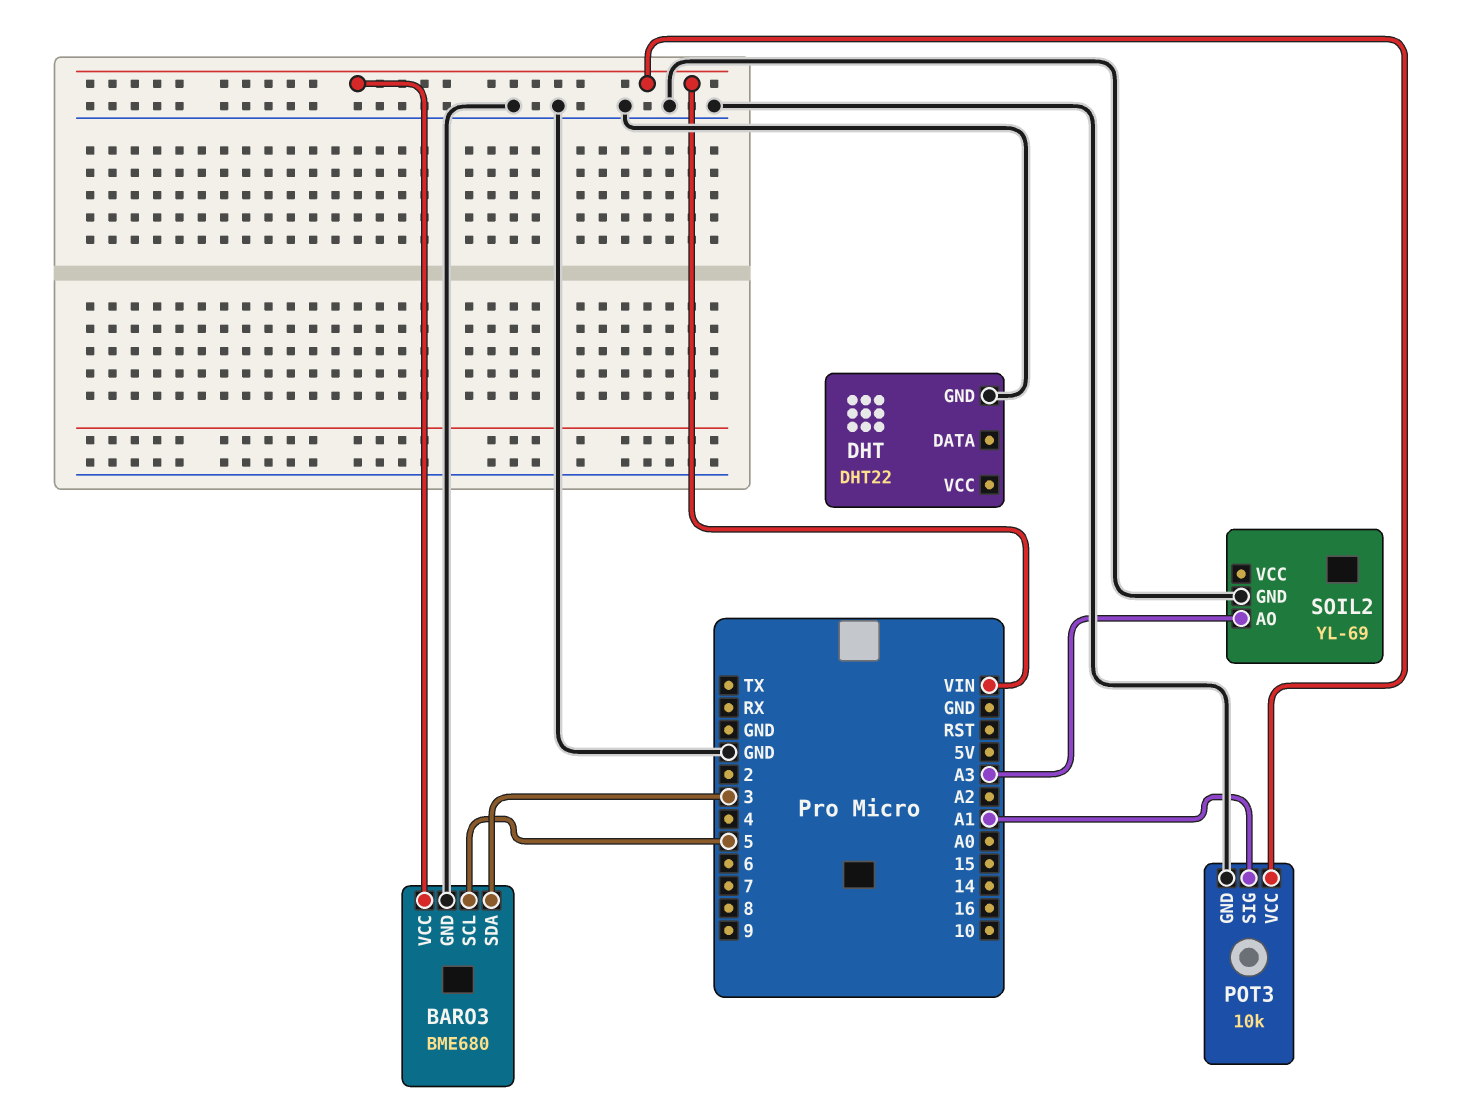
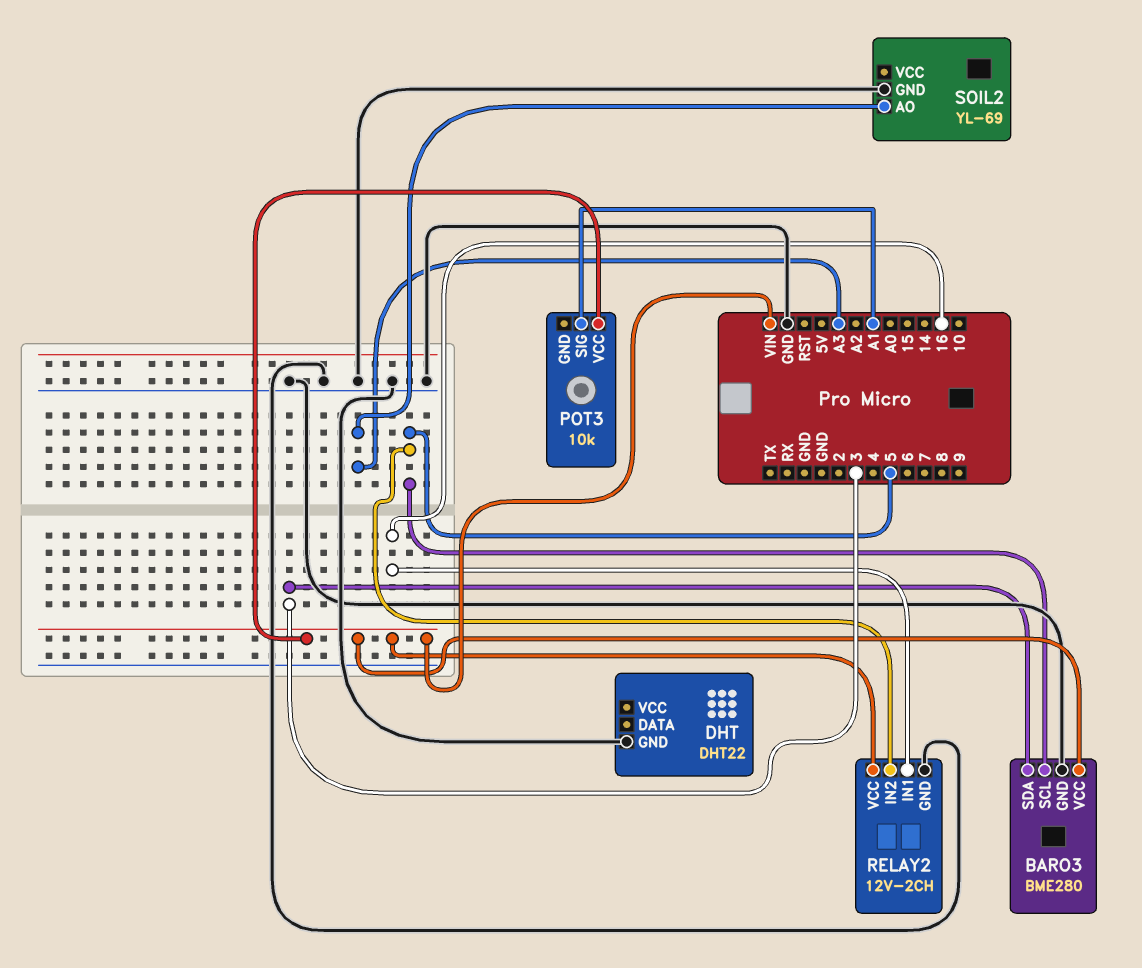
BARO3: BME680 -> BME280
POT3 pin GND: GND -> none
RELAY2: none -> 12V-2CH
RELAY2 pin GND: none -> GND
RELAY2 pin IN1: none -> 16
RELAY2 pin IN2: none -> 5
RELAY2 pin VCC: none -> VIN

